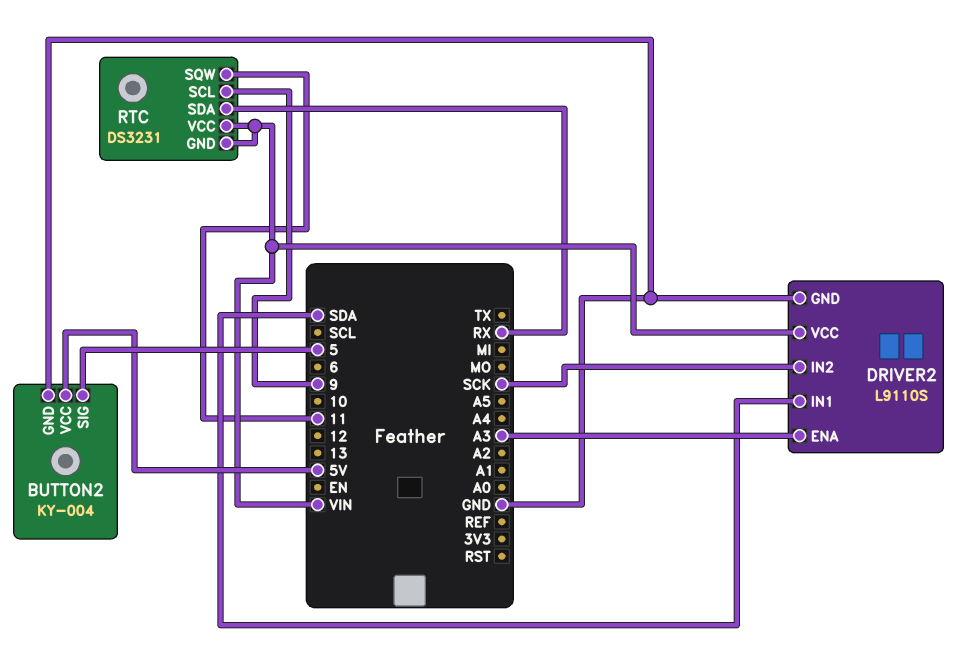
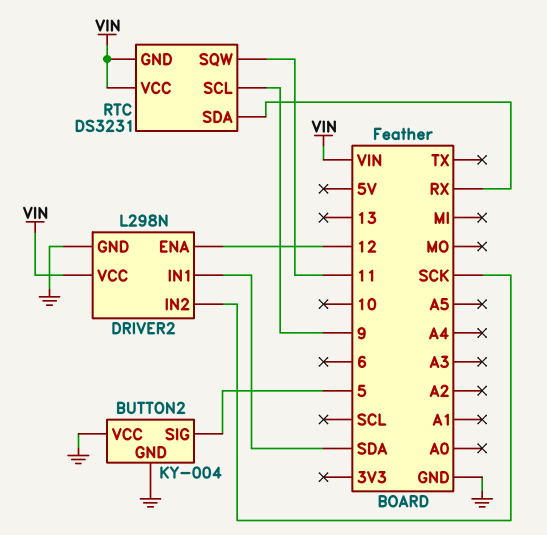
BUTTON2 pin VCC: 5V -> GND
DRIVER2: L9110S -> L298N
DRIVER2 pin ENA: A3 -> 12

